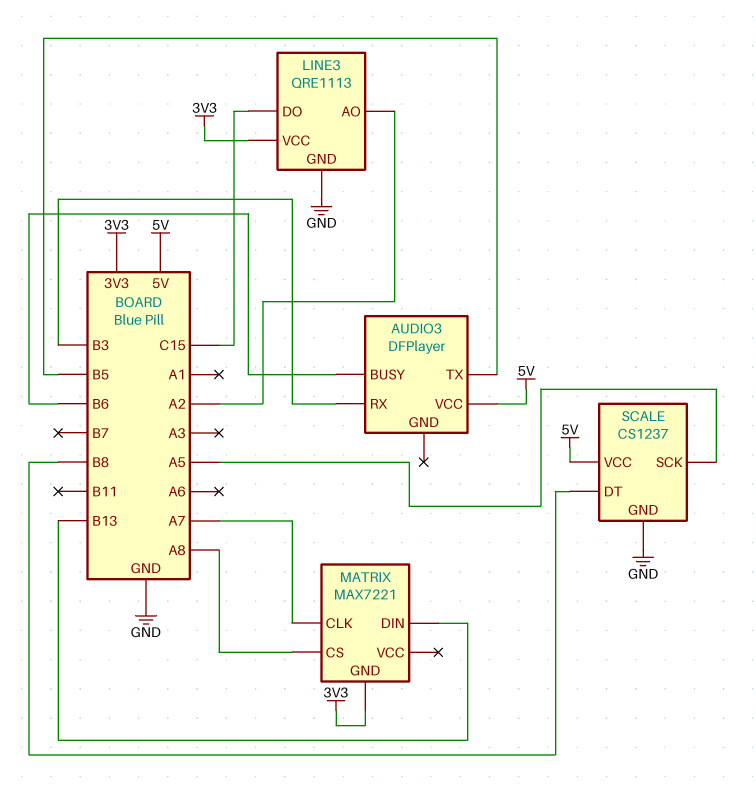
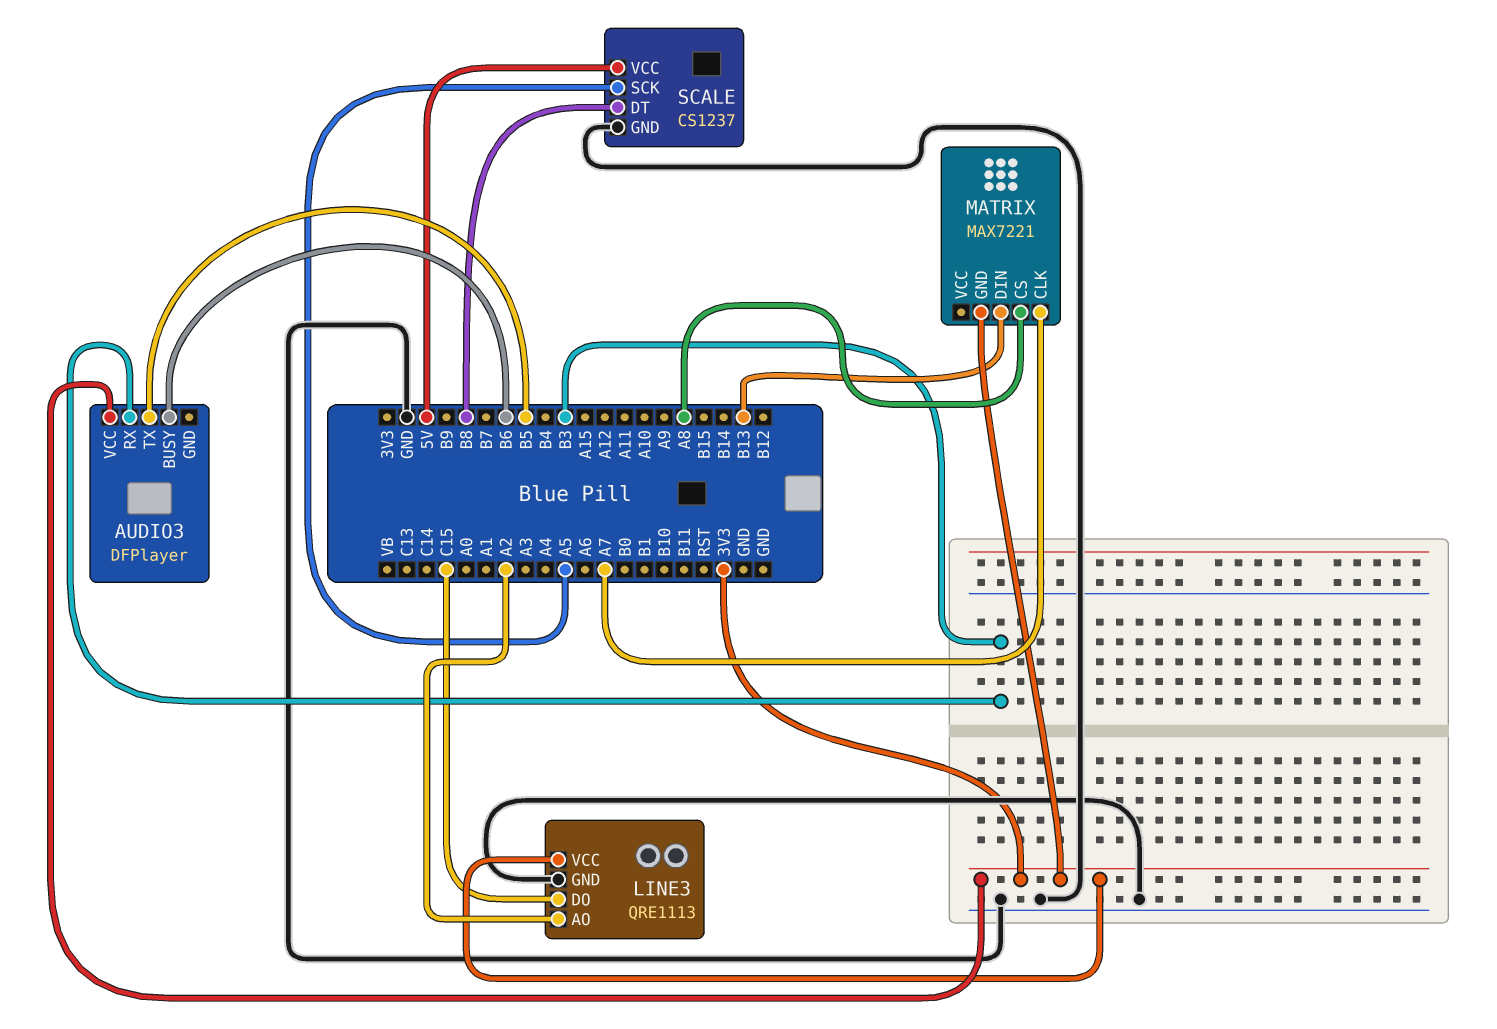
AUDIO3 pin VCC: 5V -> 3V3

